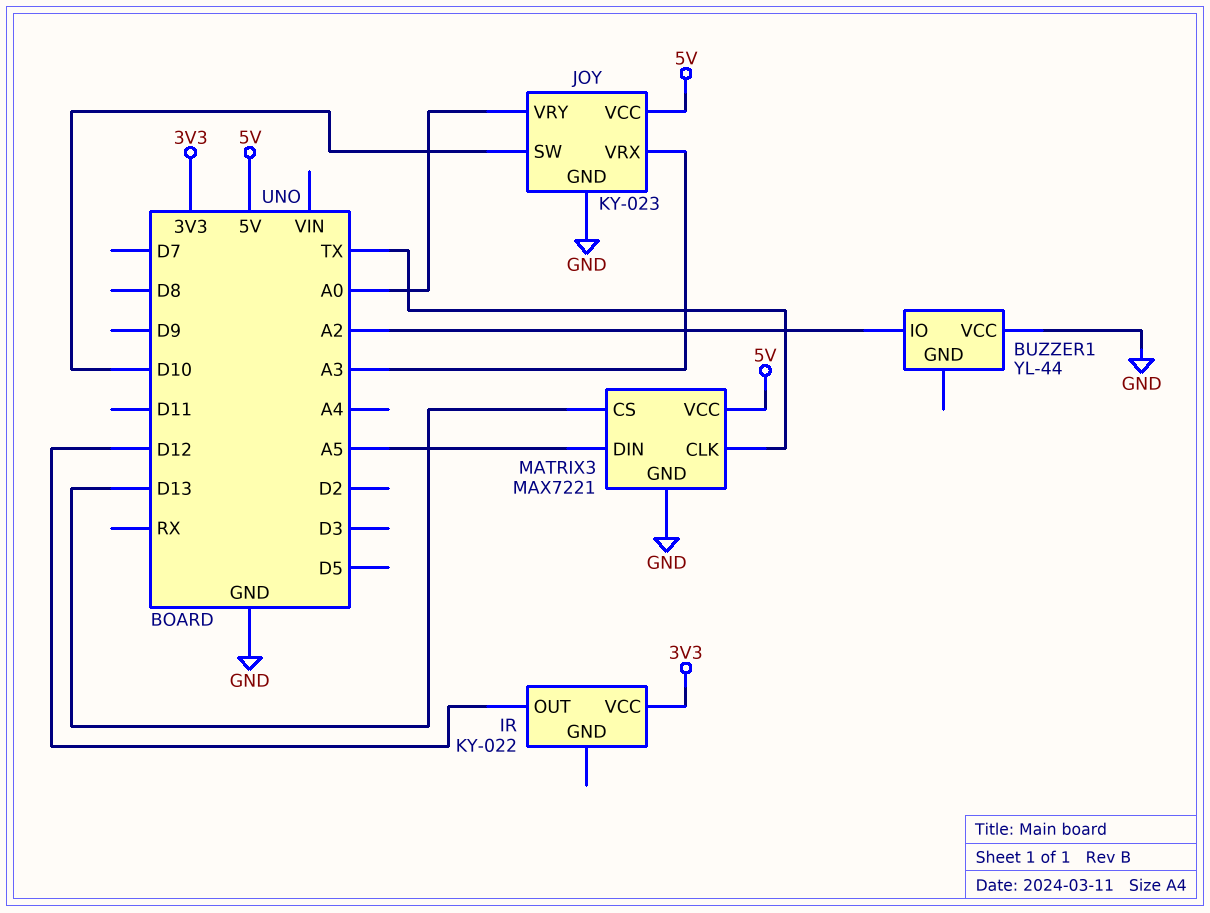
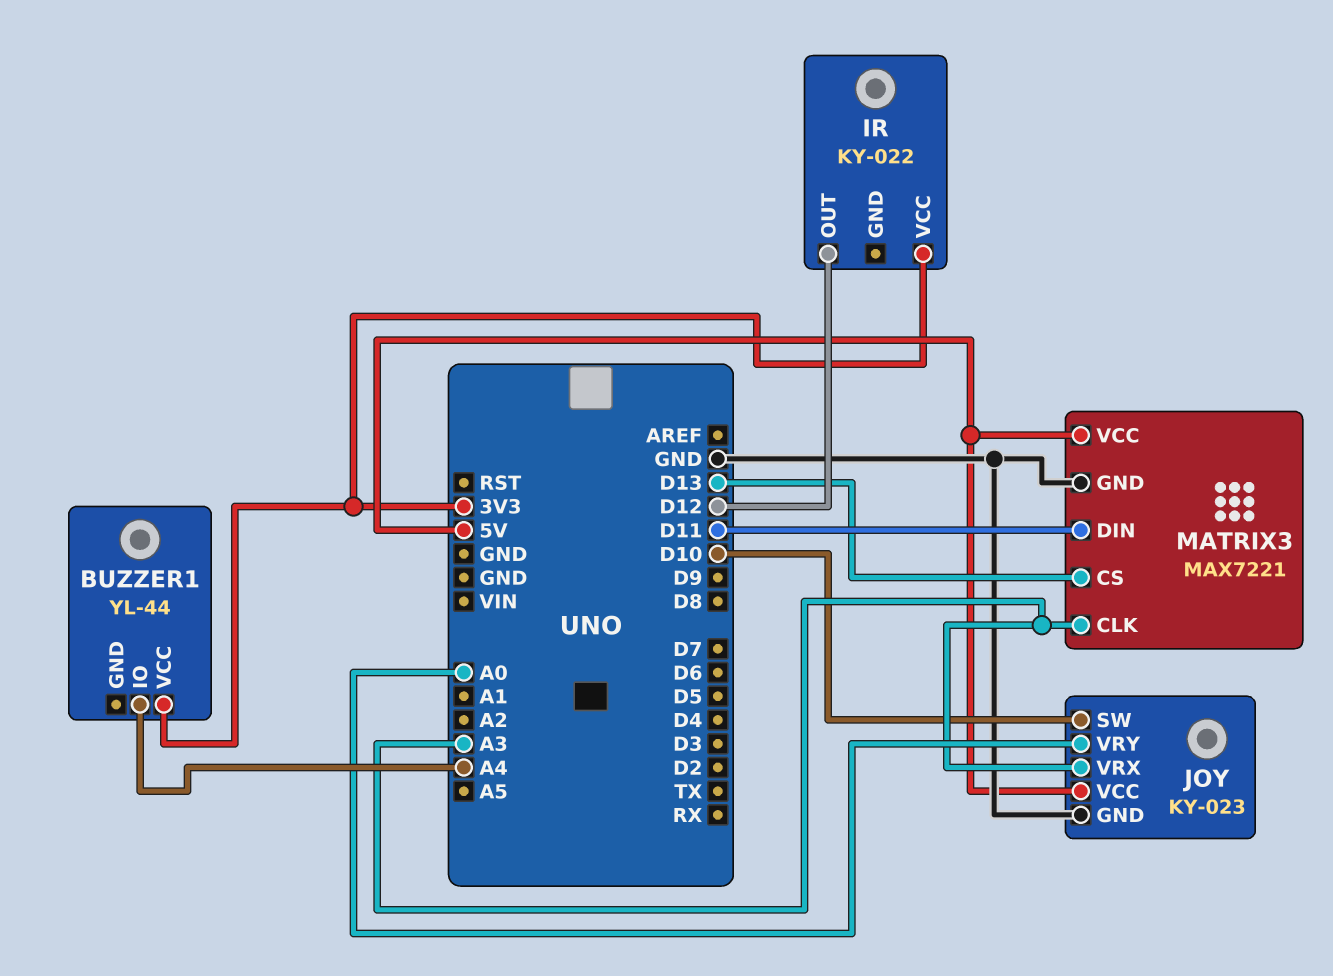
BUZZER1 pin IO: A2 -> A4
BUZZER1 pin VCC: GND -> 3V3
MATRIX3 pin CLK: TX -> A3
MATRIX3 pin DIN: A5 -> D11

